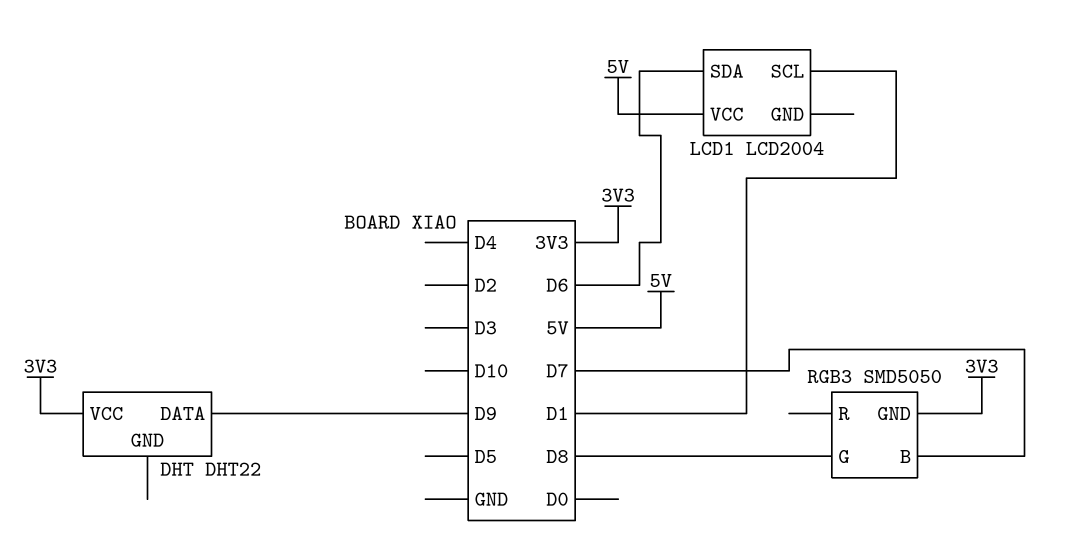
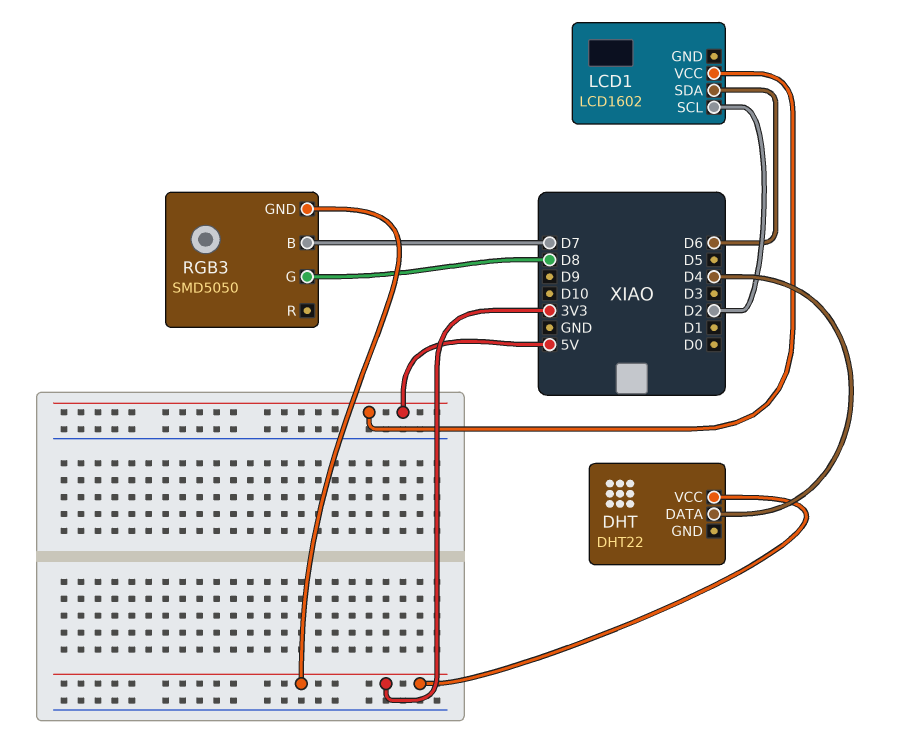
DHT pin DATA: D9 -> D4
LCD1: LCD2004 -> LCD1602
LCD1 pin SCL: D1 -> D2

